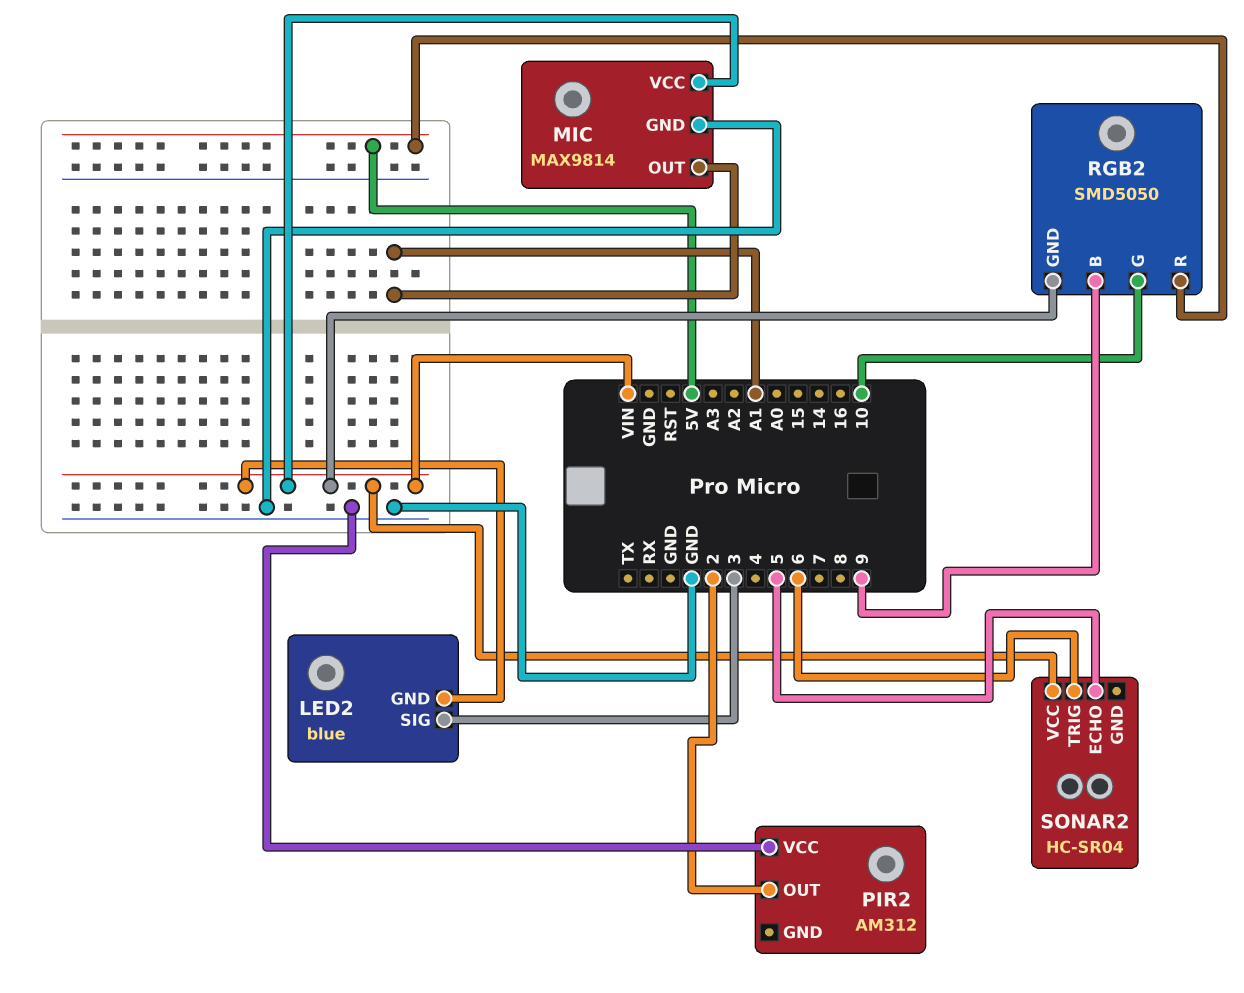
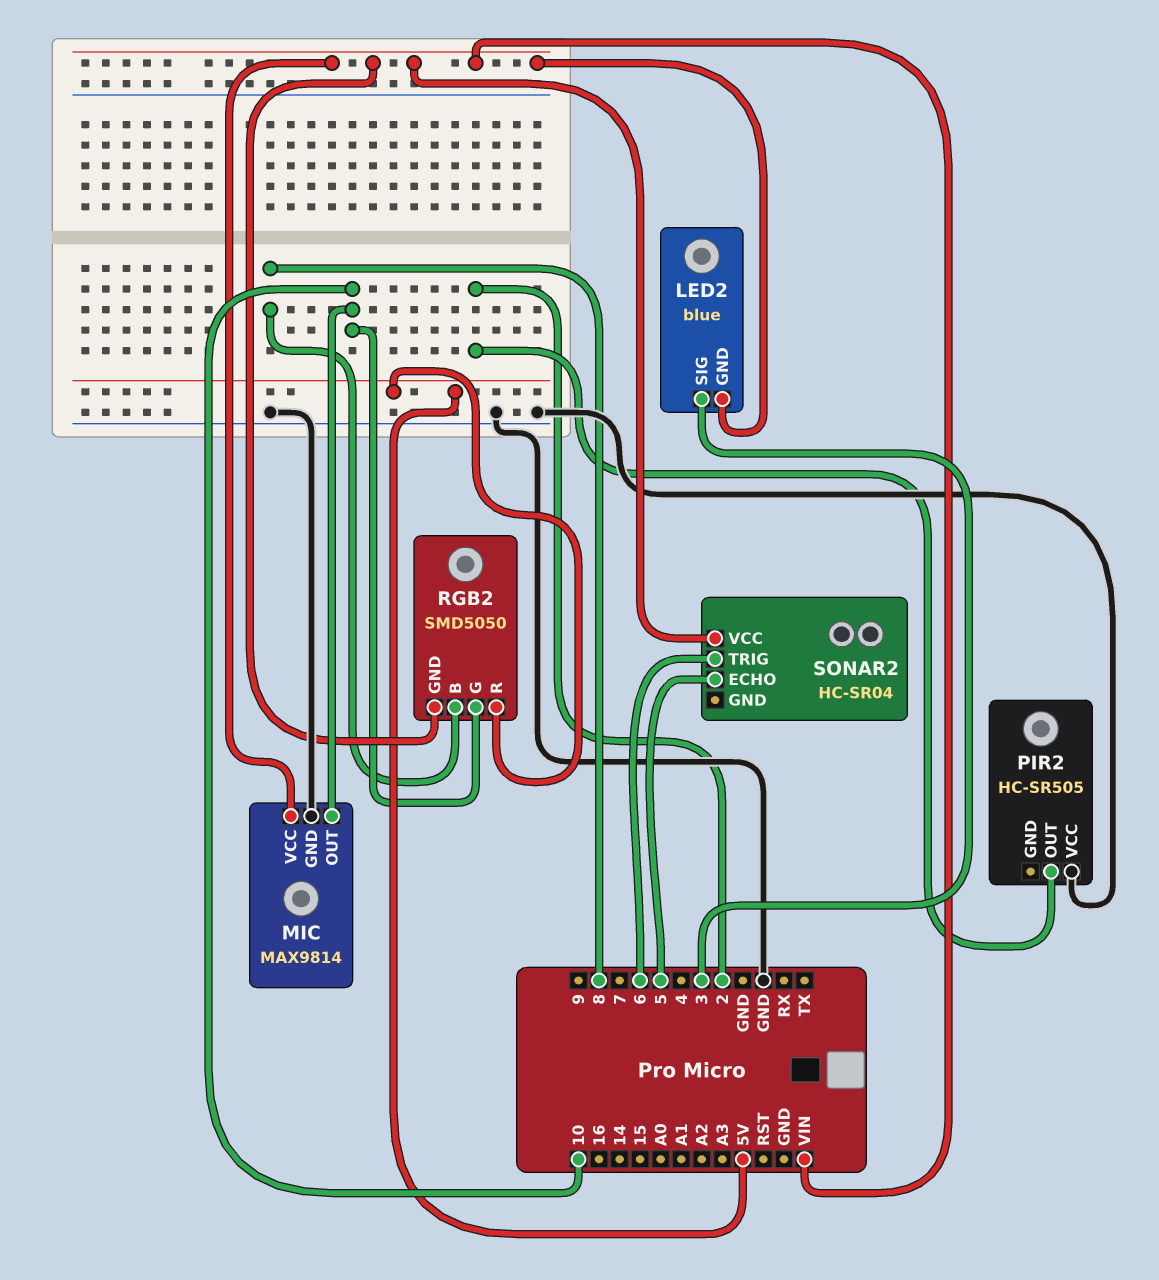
MIC pin OUT: A1 -> 10
PIR2: AM312 -> HC-SR505
RGB2 pin B: 9 -> 8

